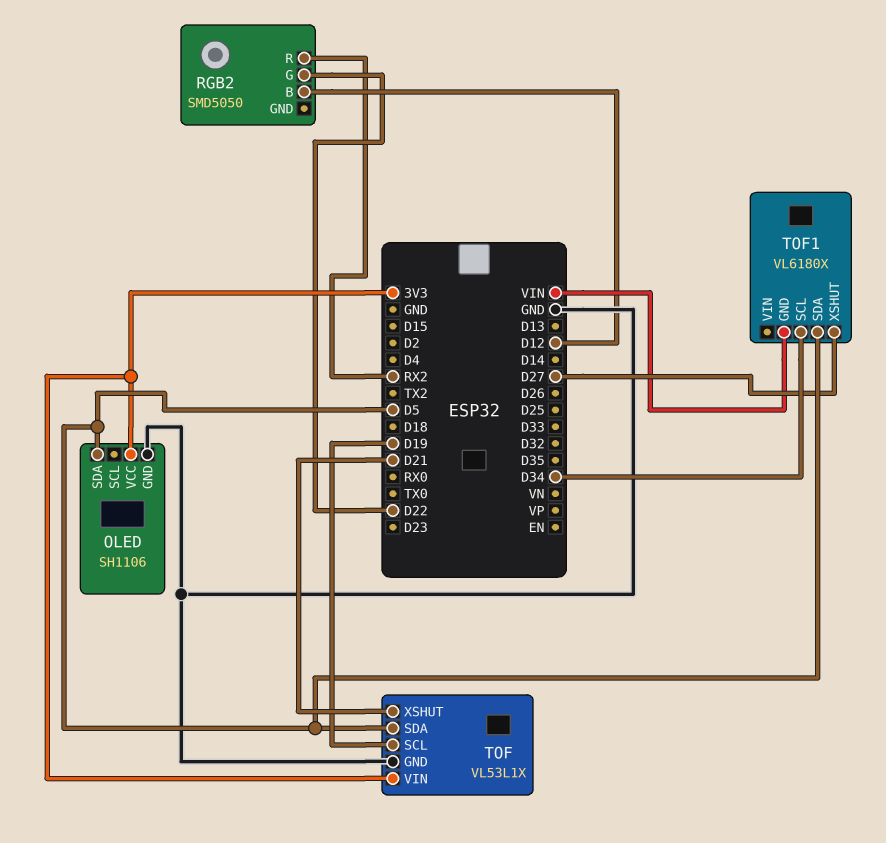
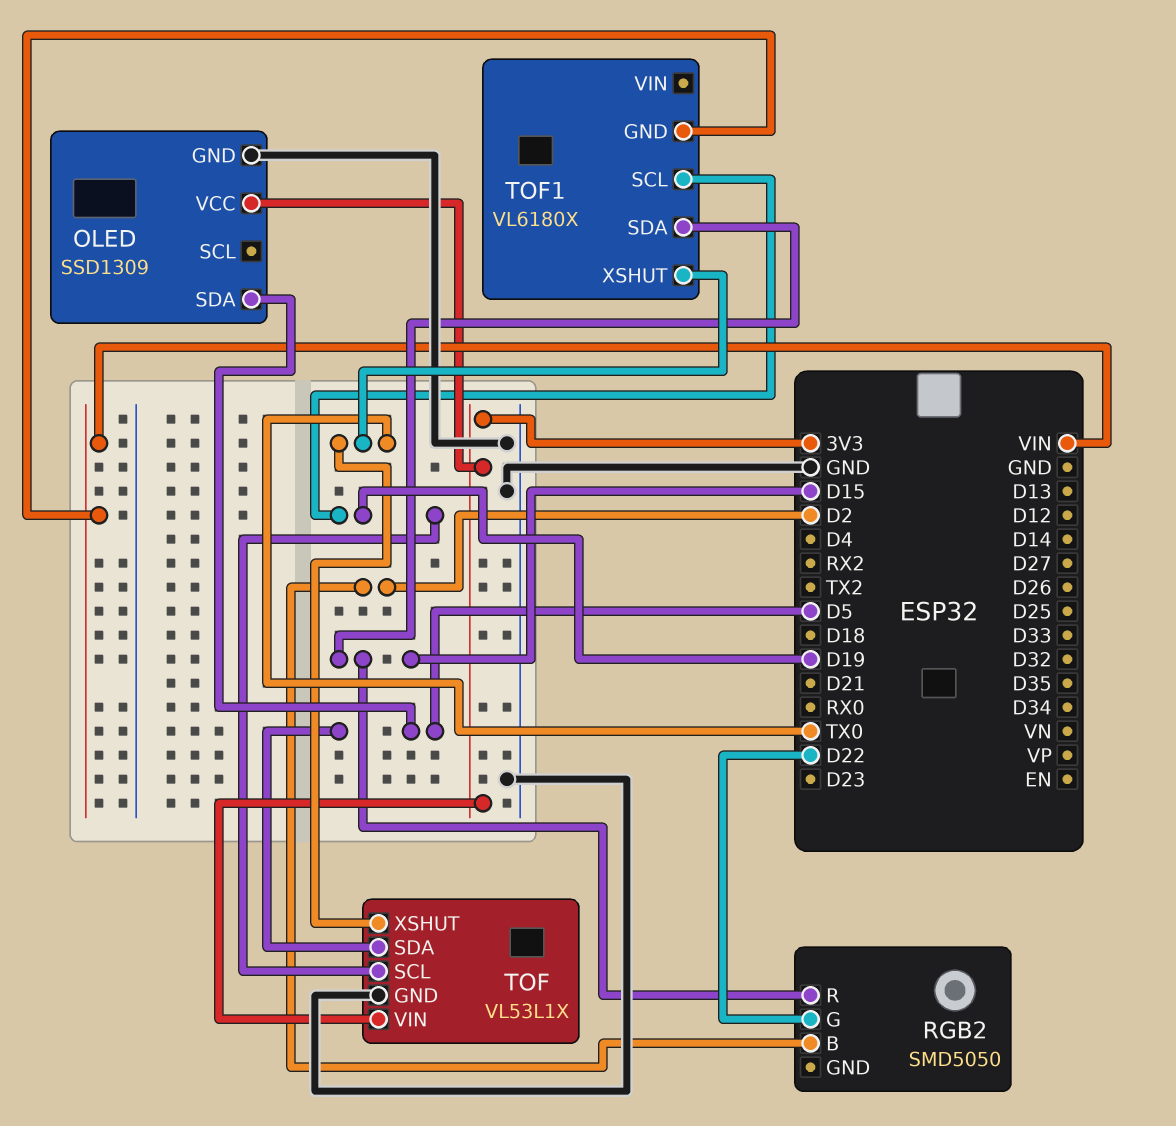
OLED: SH1106 -> SSD1309
RGB2 pin B: D12 -> D2
RGB2 pin R: RX2 -> D15
TOF pin XSHUT: D21 -> TX0
TOF1 pin SCL: D34 -> D19
TOF1 pin SDA: D5 -> D15
TOF1 pin XSHUT: D27 -> TX0

